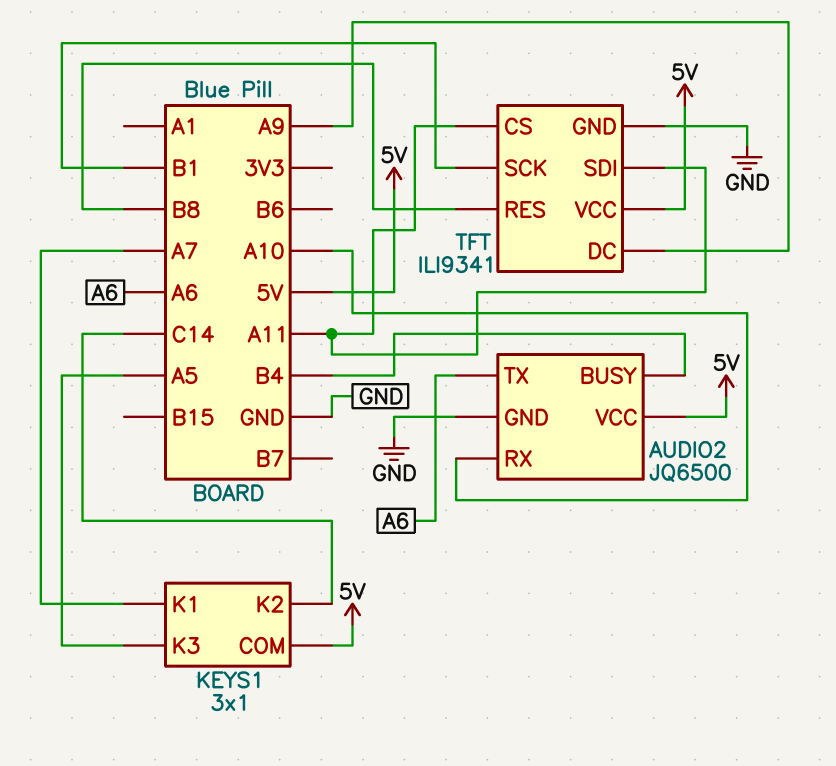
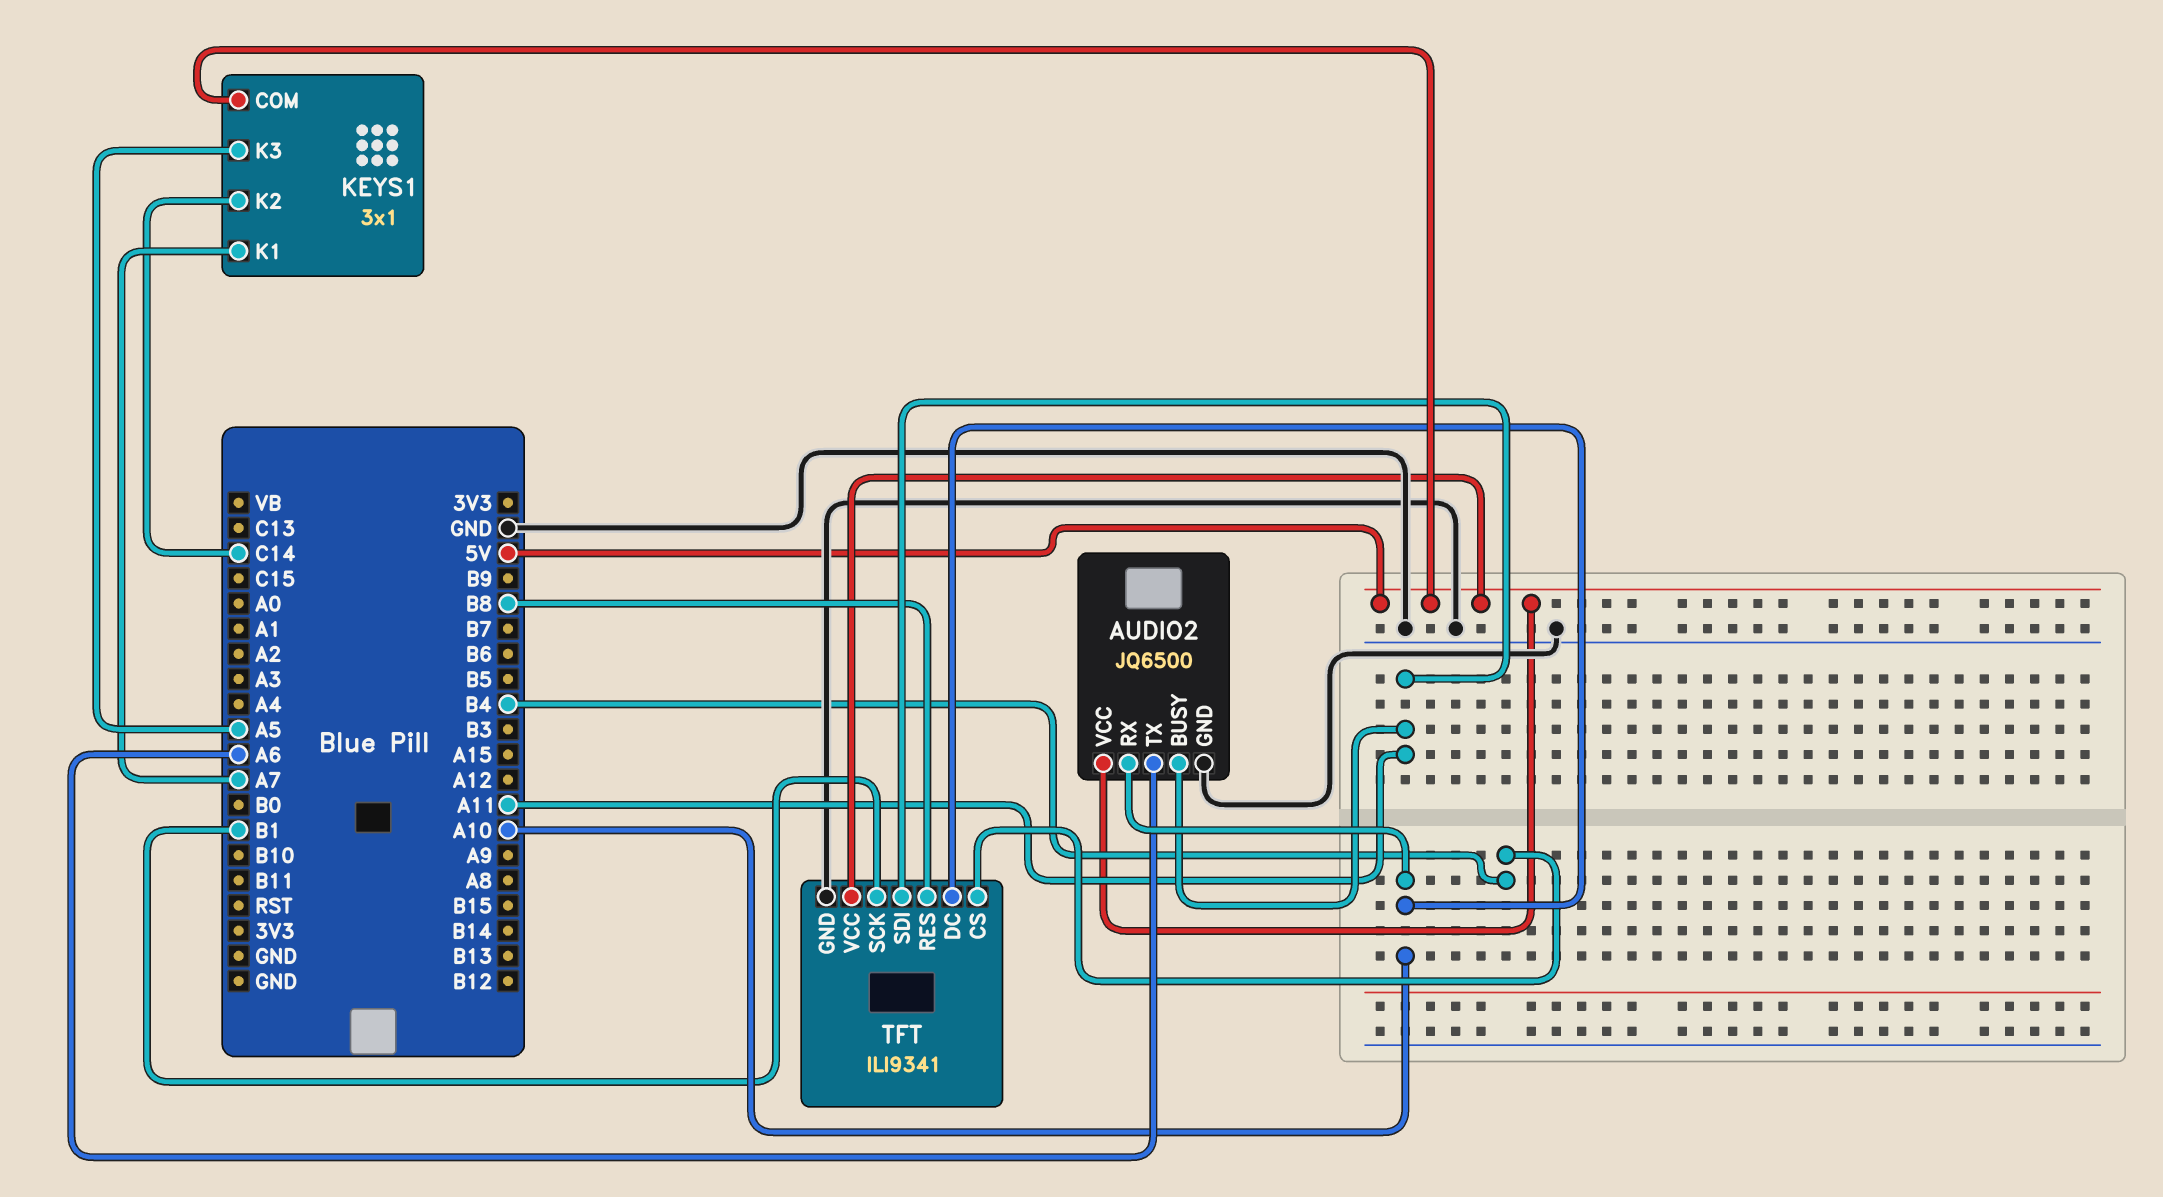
AUDIO2 pin BUSY: B4 -> A11
TFT pin CS: A11 -> B4
TFT pin DC: A9 -> A10

